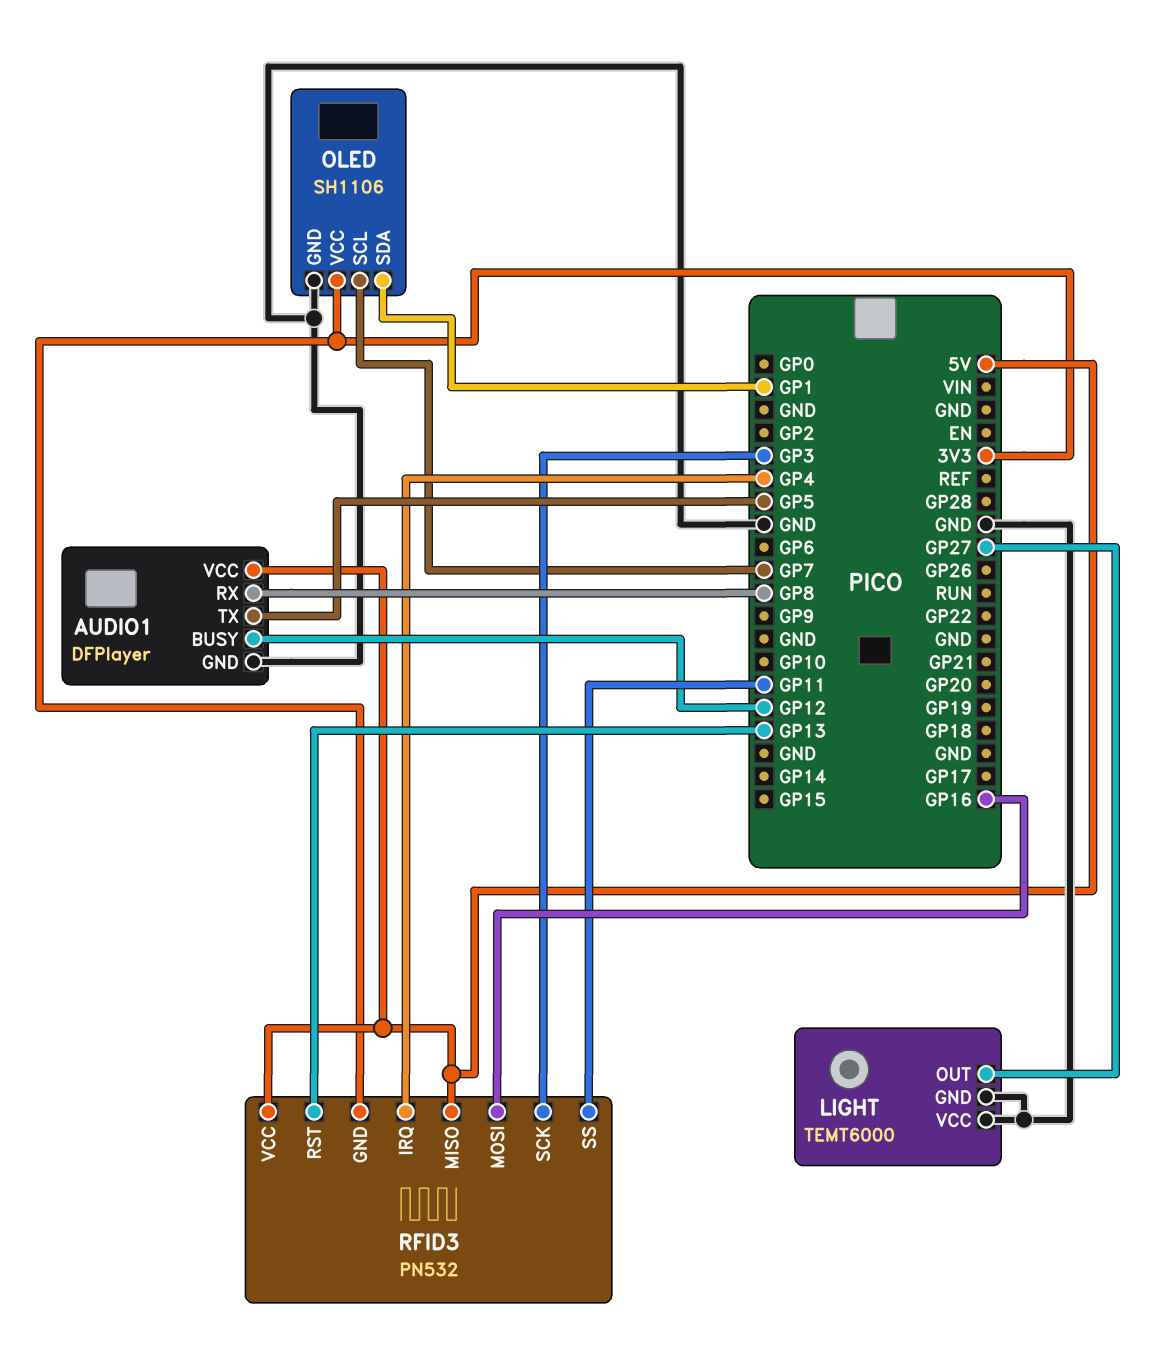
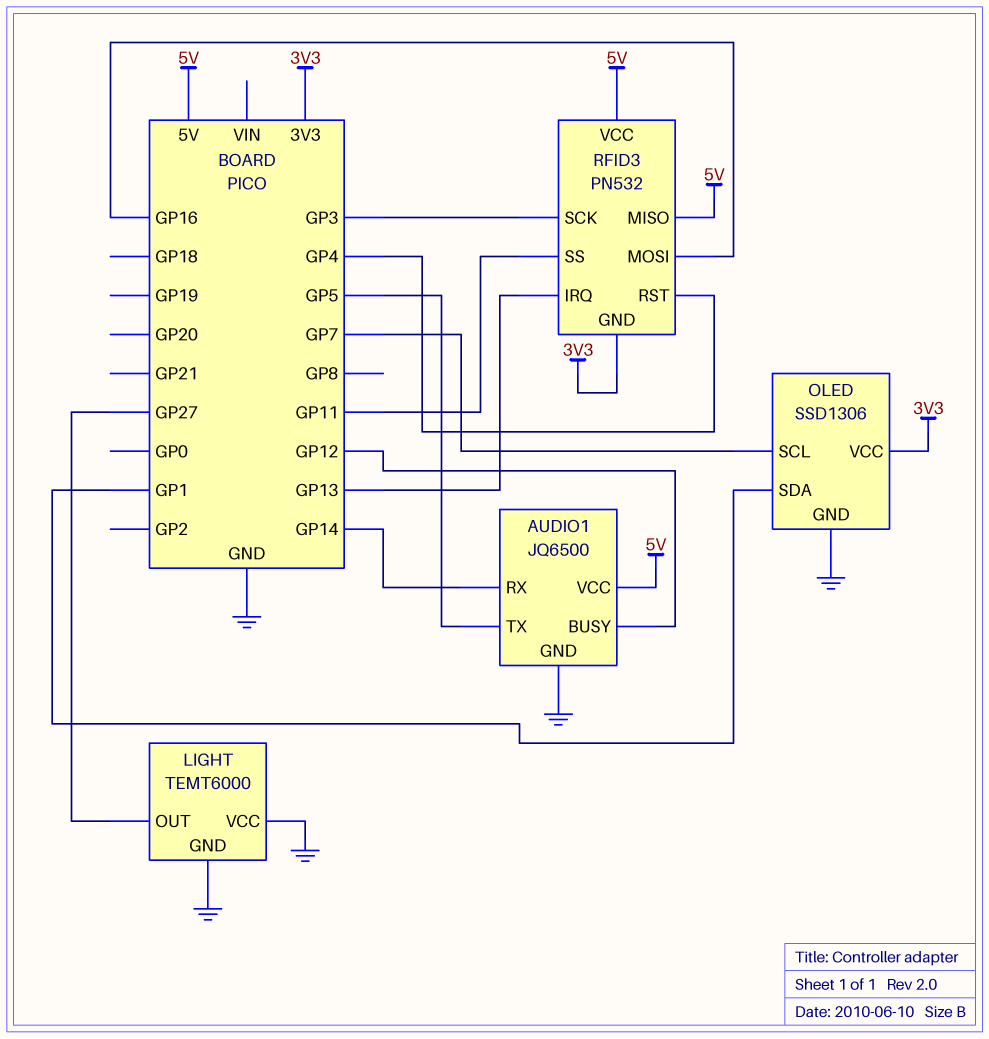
AUDIO1: DFPlayer -> JQ6500
AUDIO1 pin RX: GP8 -> GP14
OLED: SH1106 -> SSD1306
RFID3 pin IRQ: GP4 -> GP13
RFID3 pin RST: GP13 -> GP4

